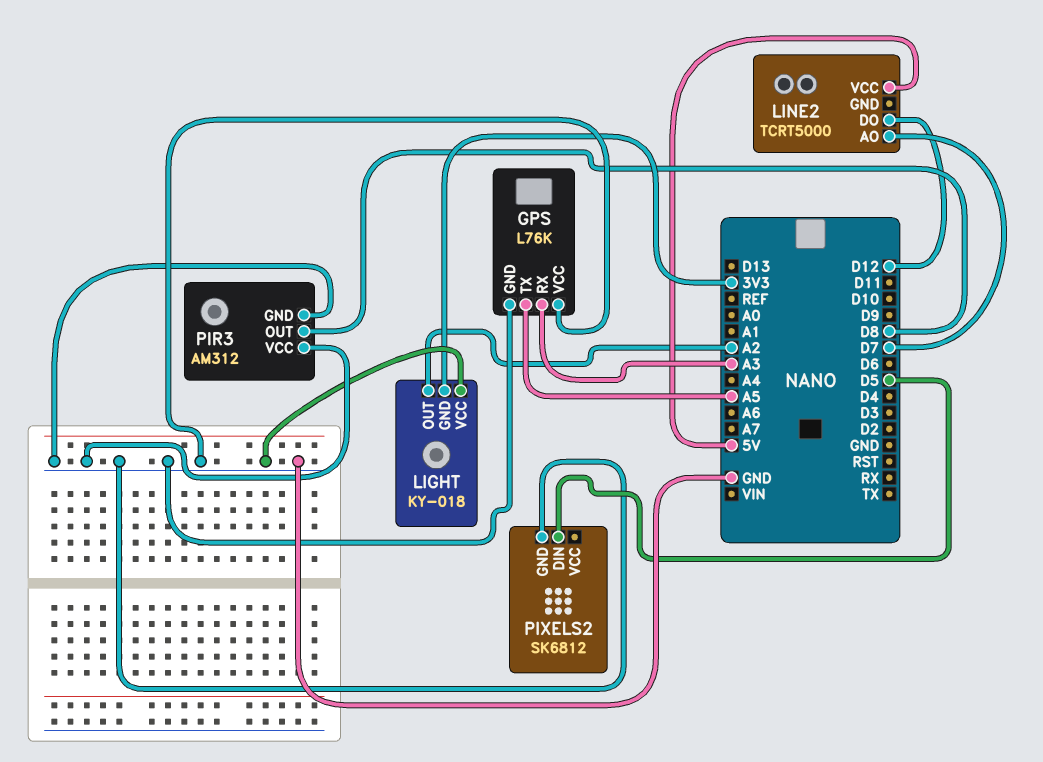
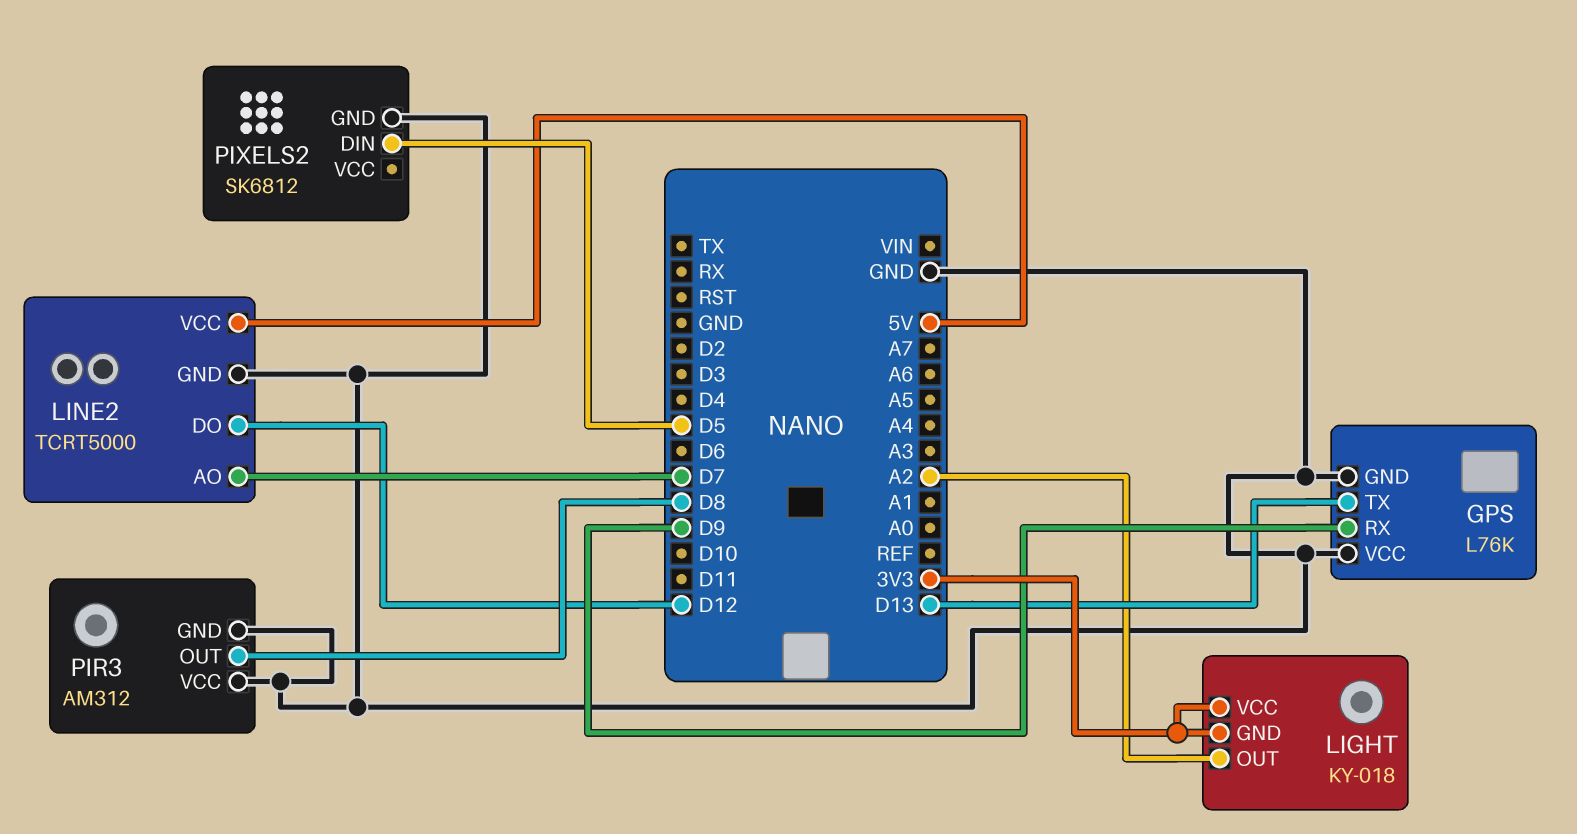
GPS pin RX: A3 -> D9
GPS pin TX: A5 -> D13
LIGHT pin VCC: GND -> 3V3
LINE2 pin GND: none -> GND

